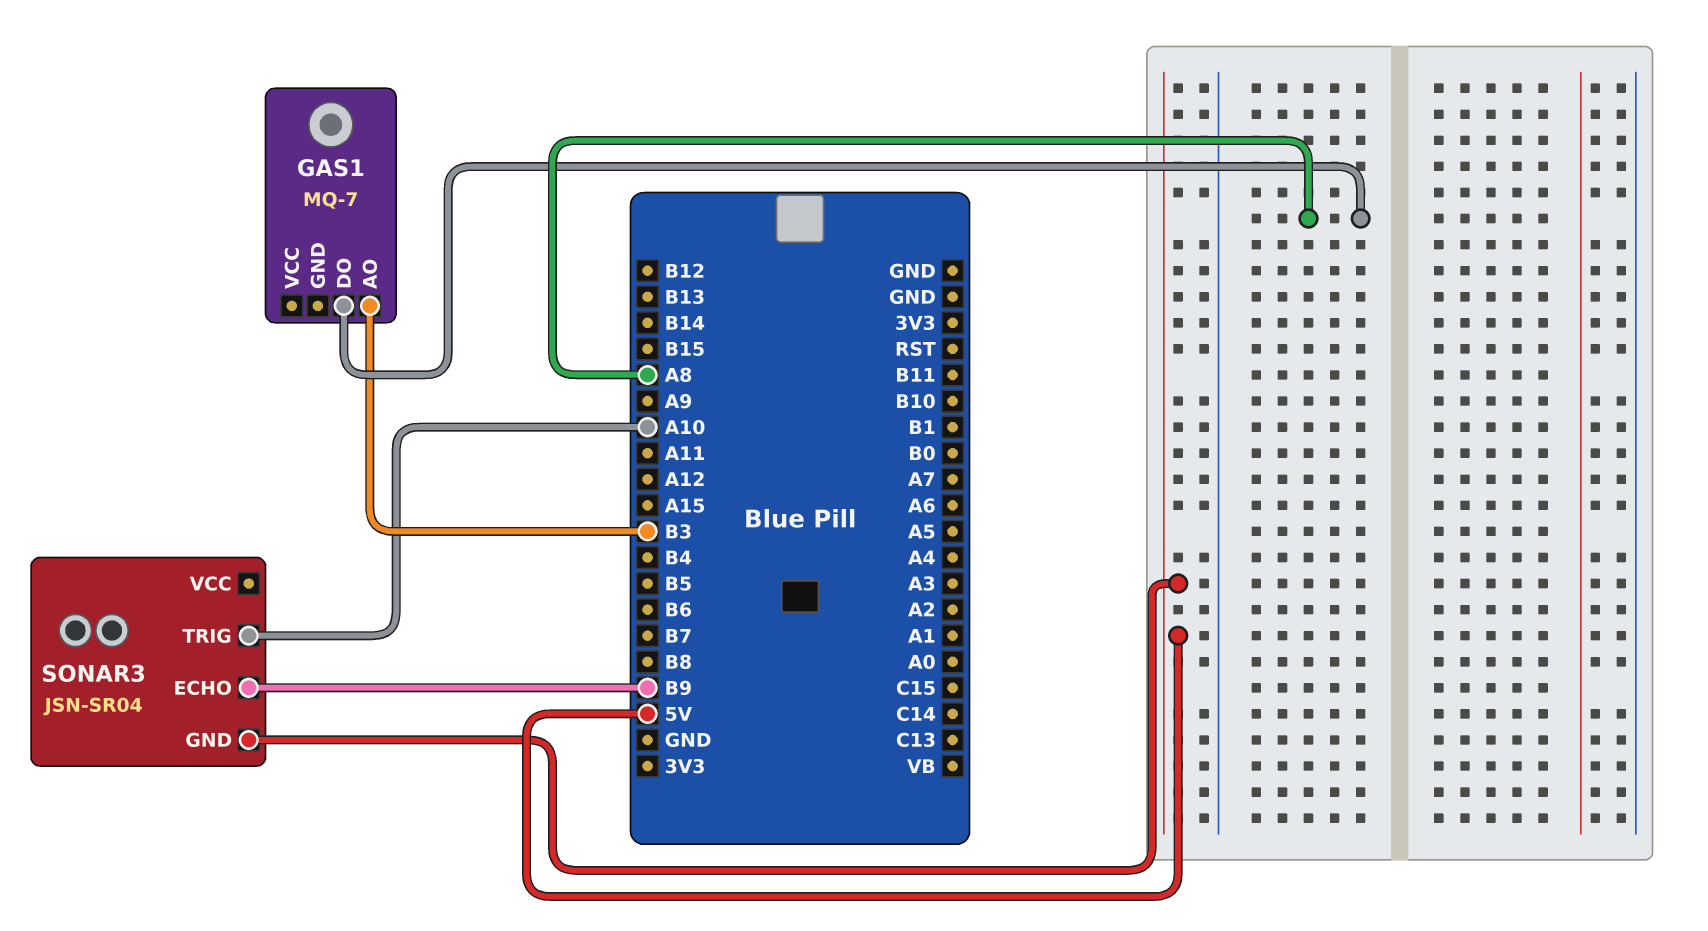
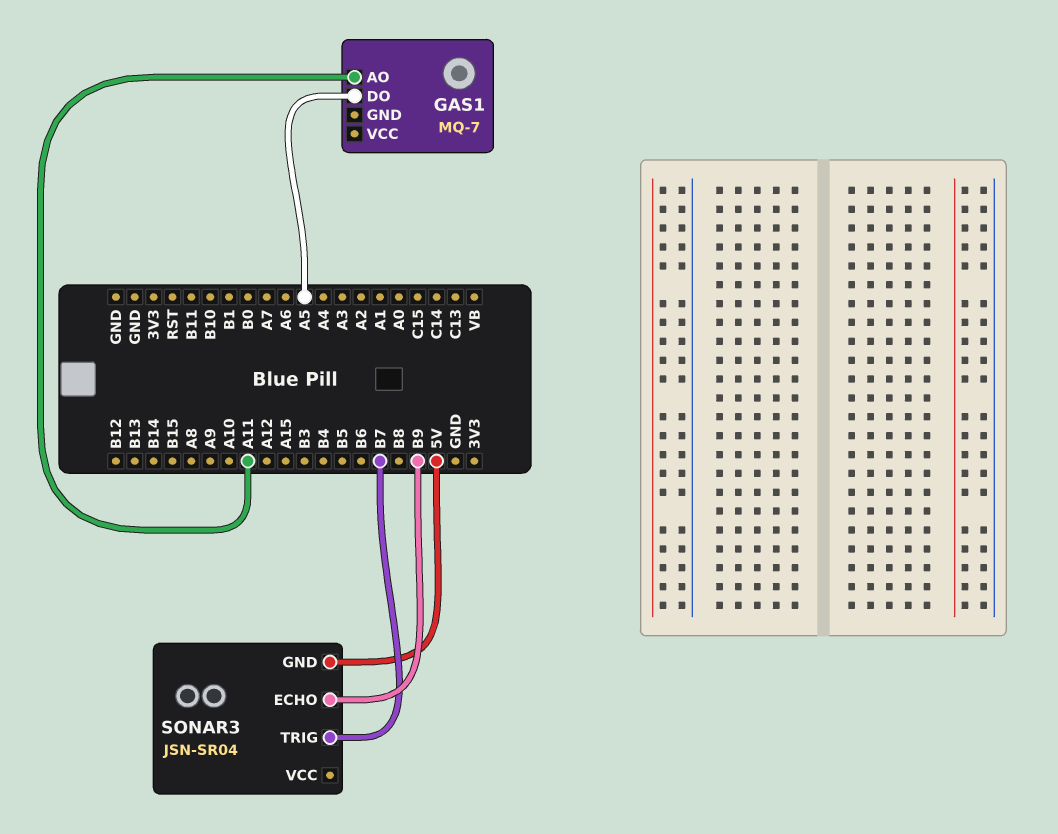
GAS1 pin AO: B3 -> A11
GAS1 pin DO: A8 -> A5
SONAR3 pin TRIG: A10 -> B7

